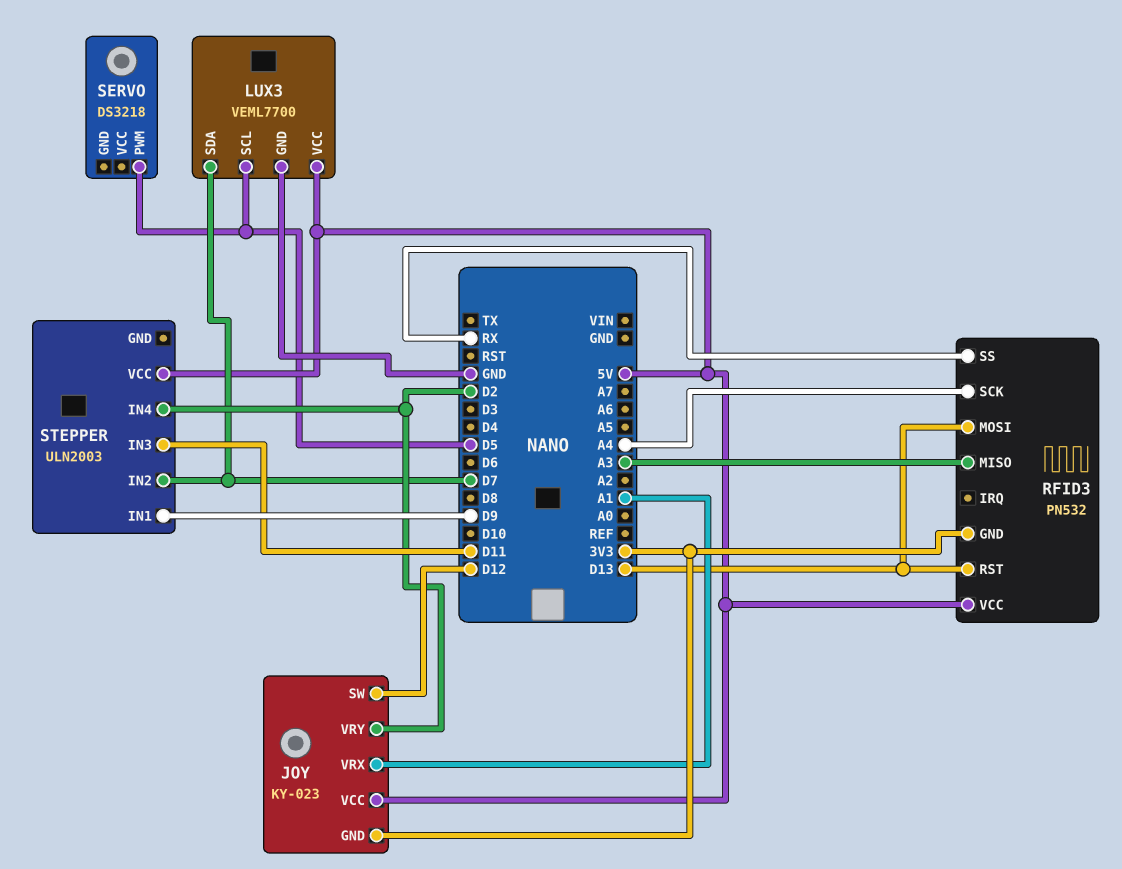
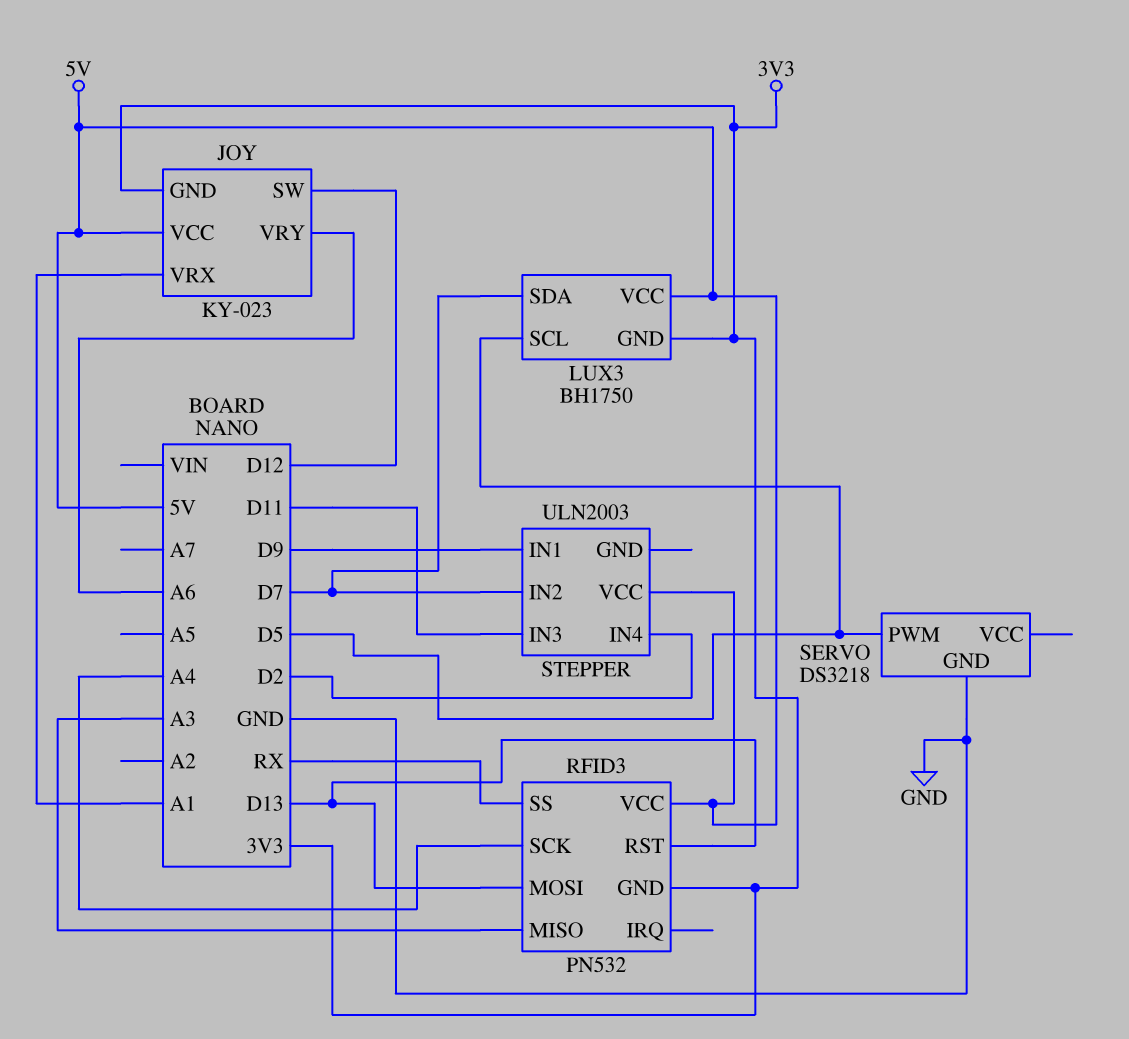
JOY pin VRY: D2 -> A6
LUX3: VEML7700 -> BH1750
LUX3 pin GND: GND -> 3V3
SERVO pin GND: none -> GND

